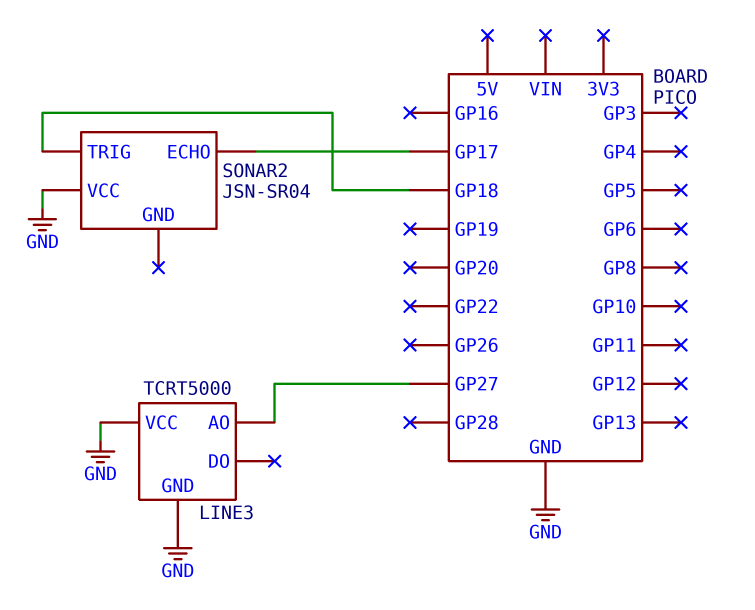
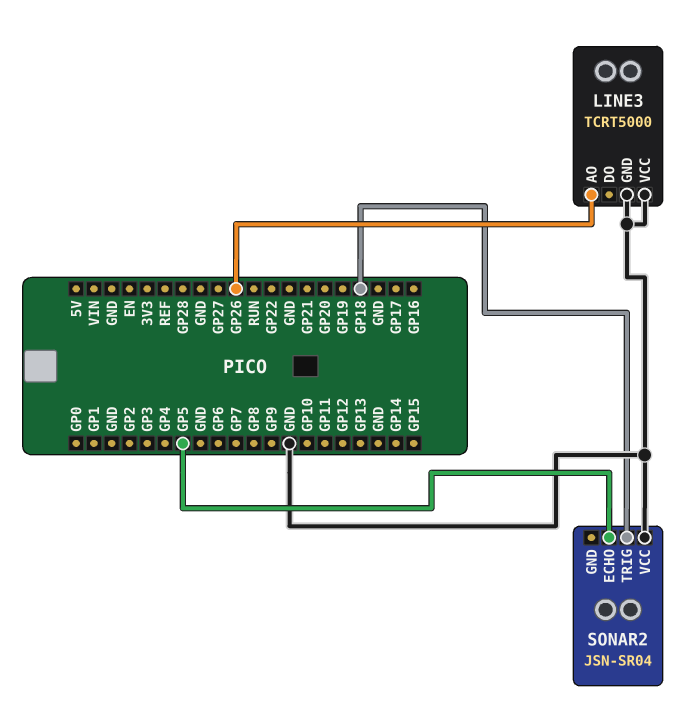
LINE3 pin AO: GP27 -> GP26
SONAR2 pin ECHO: GP17 -> GP5

